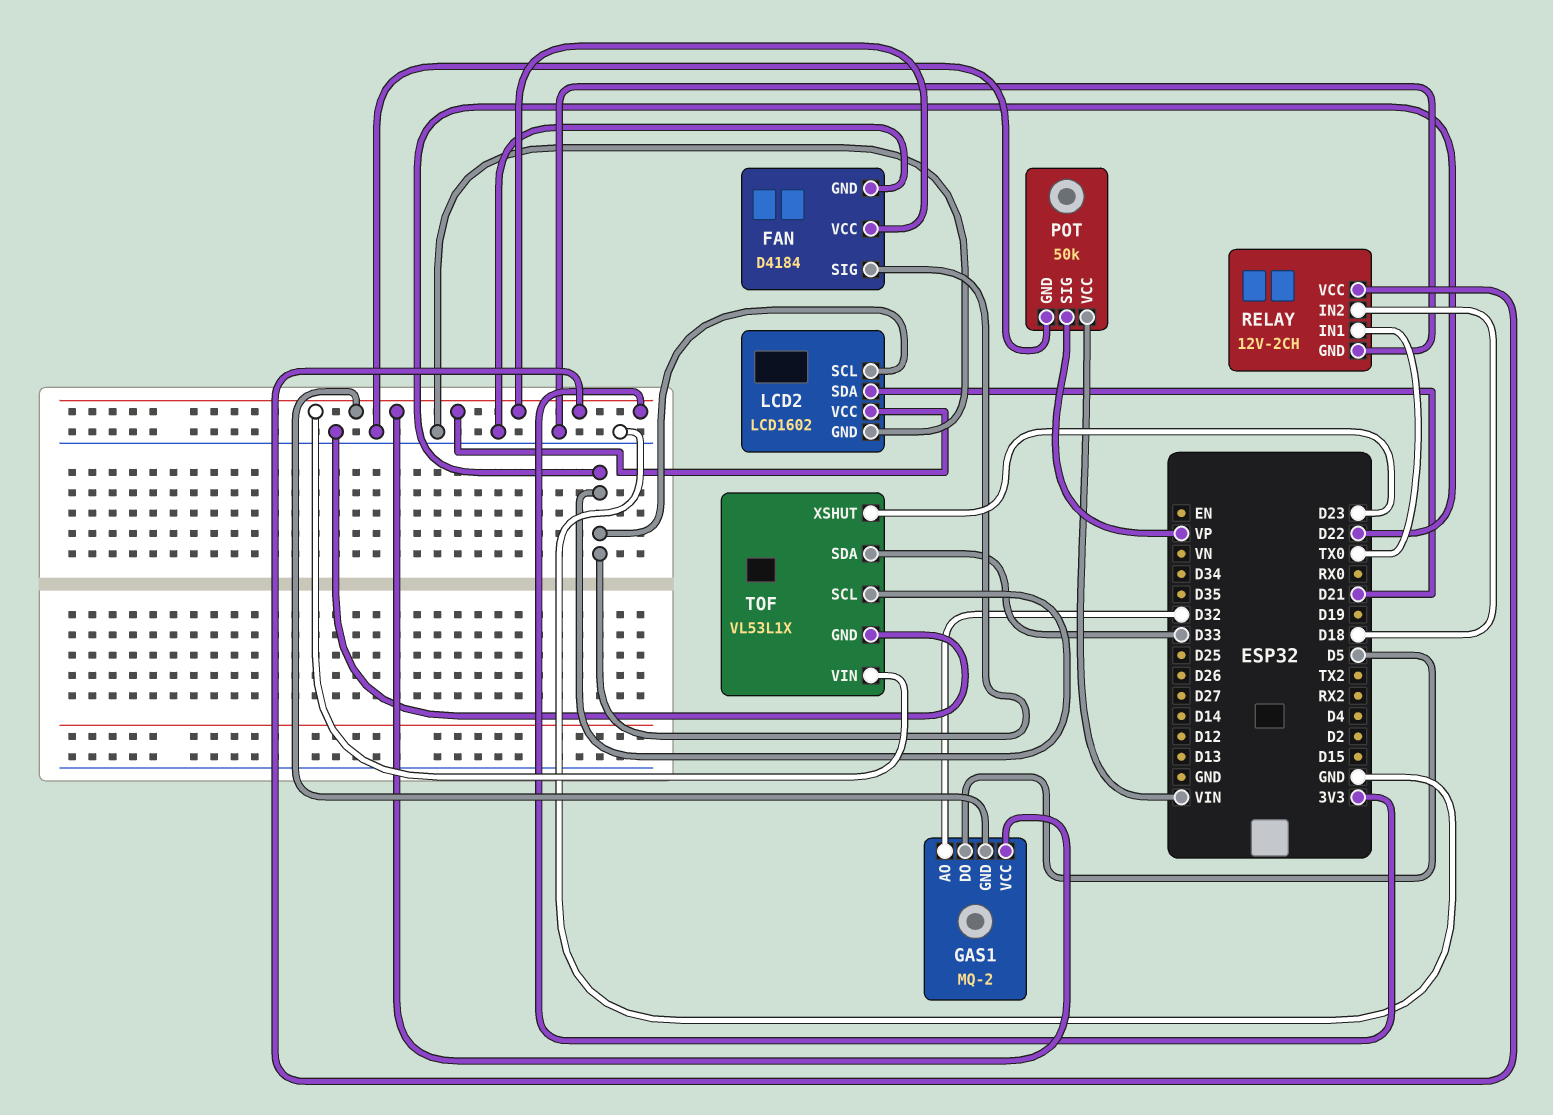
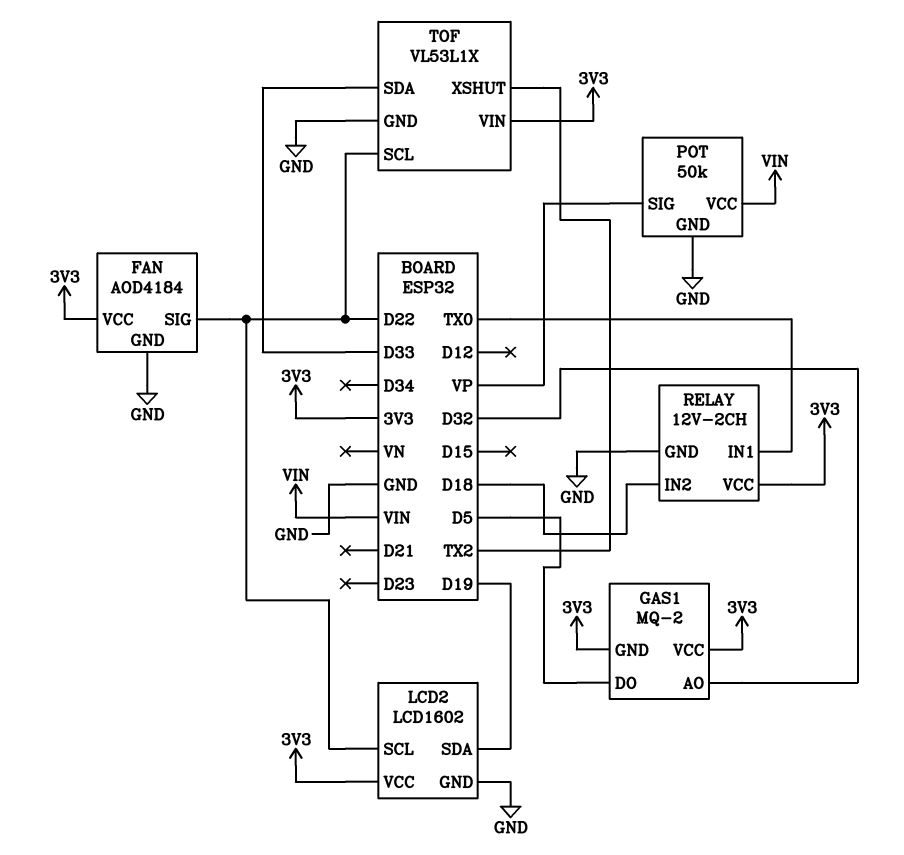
FAN: D4184 -> AOD4184
LCD2 pin SDA: D21 -> D19
TOF pin XSHUT: D23 -> TX2

